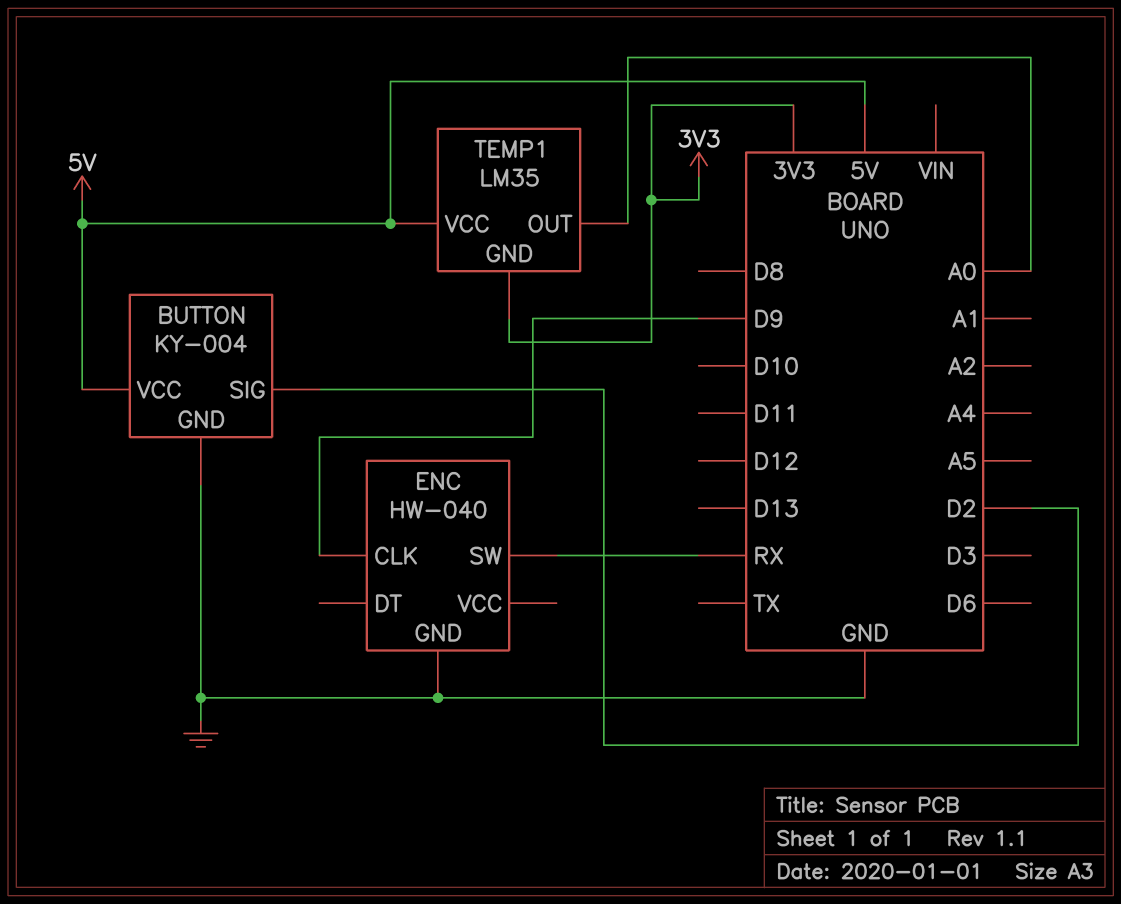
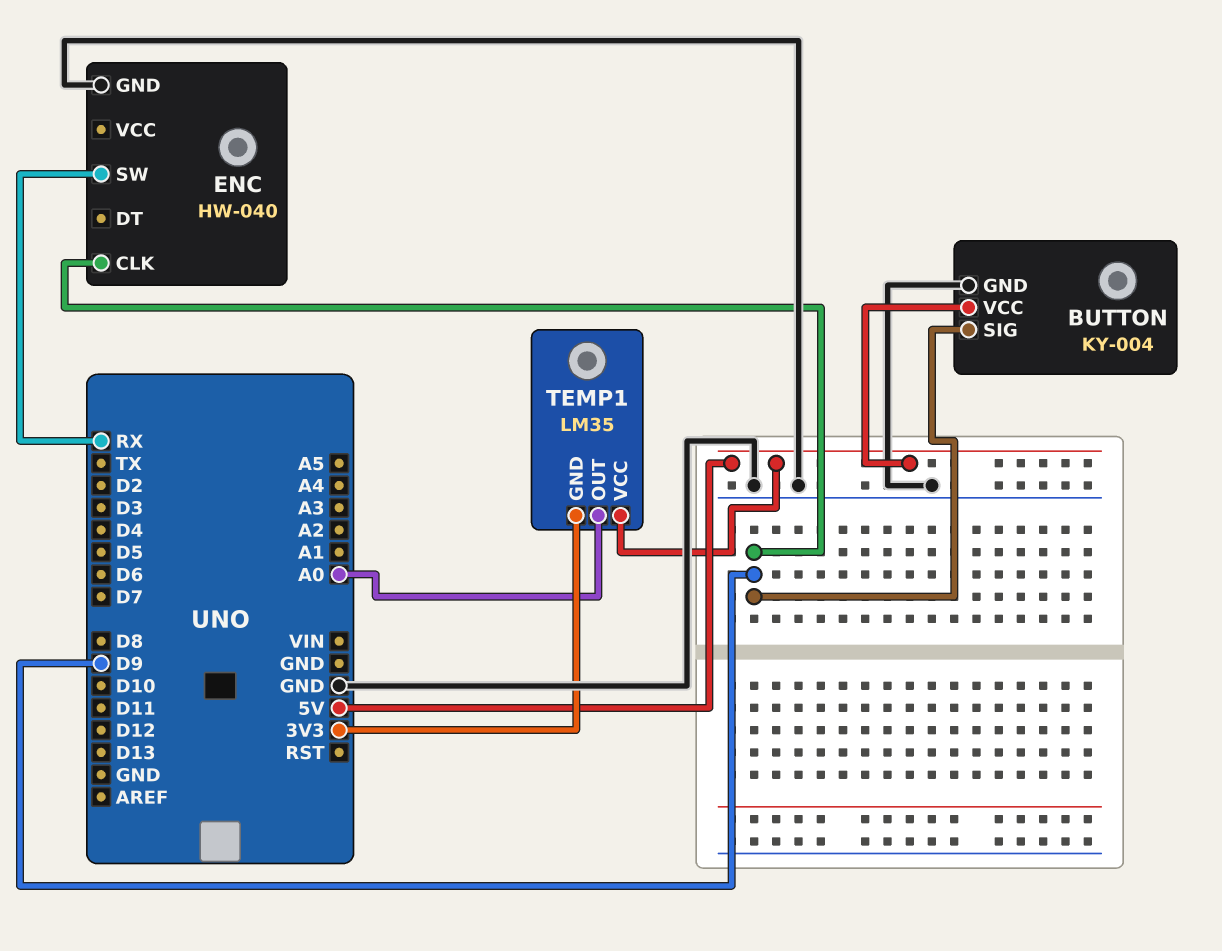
BUTTON pin SIG: D2 -> D9

